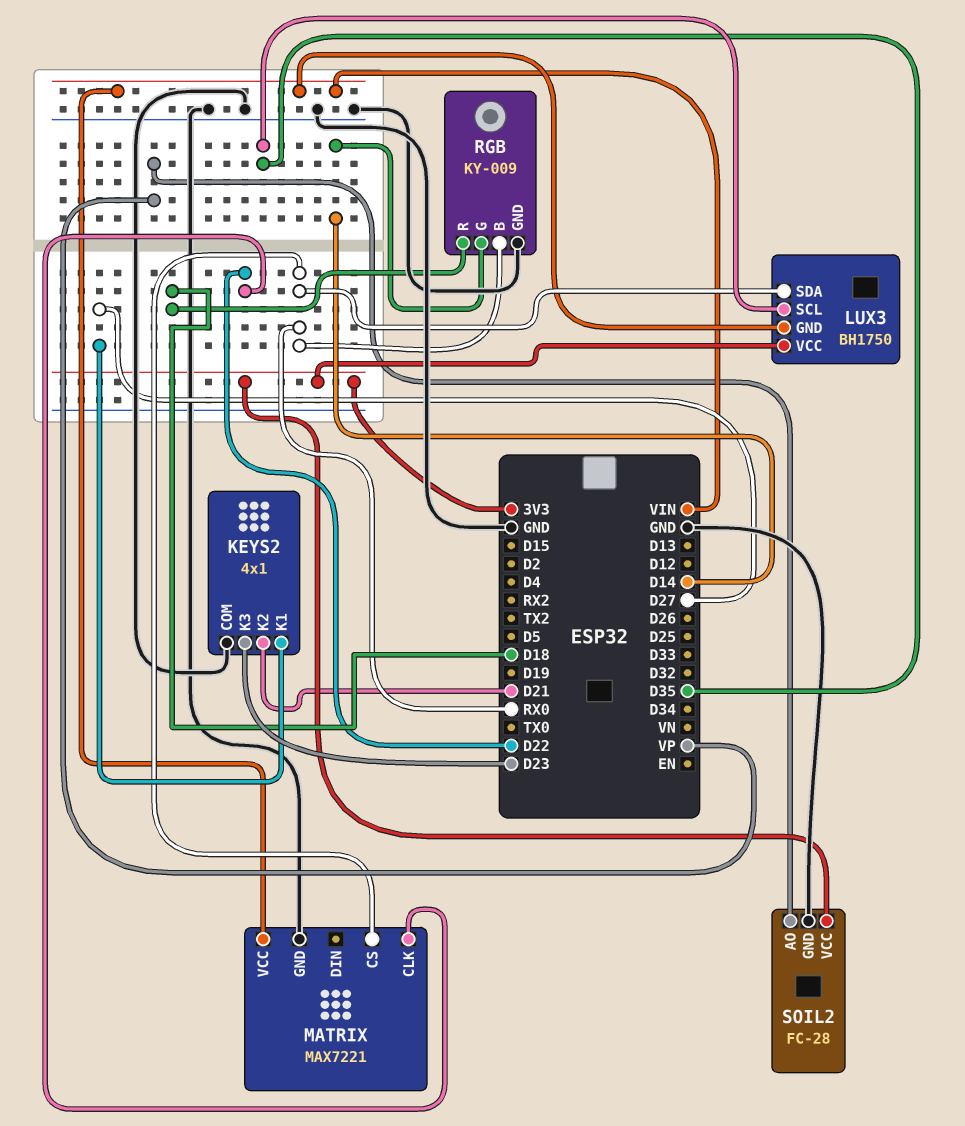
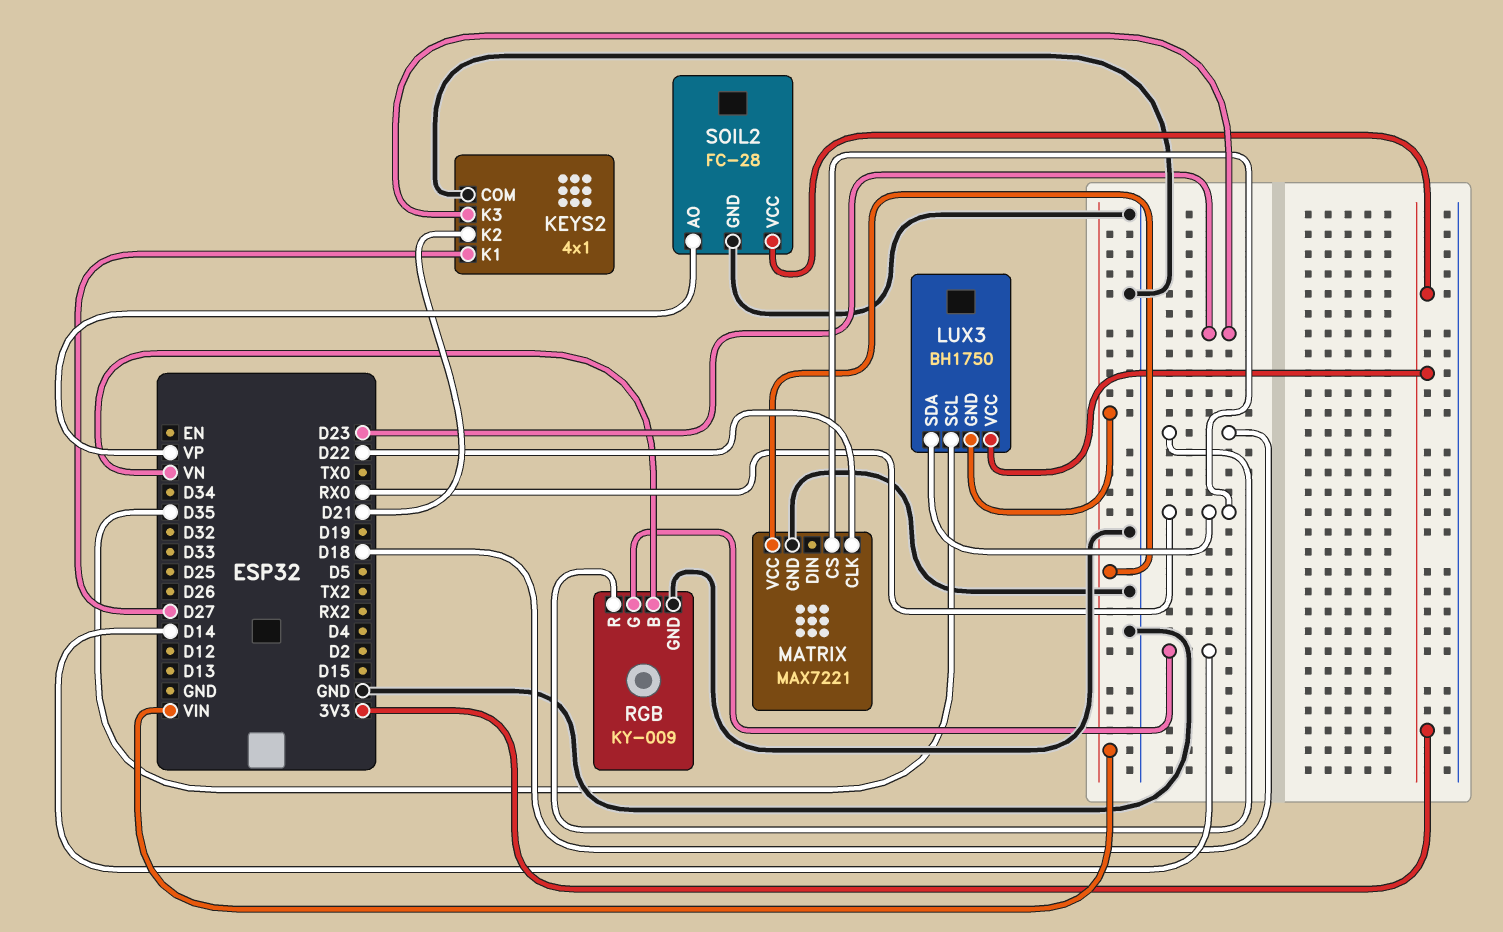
RGB pin B: RX0 -> VN

